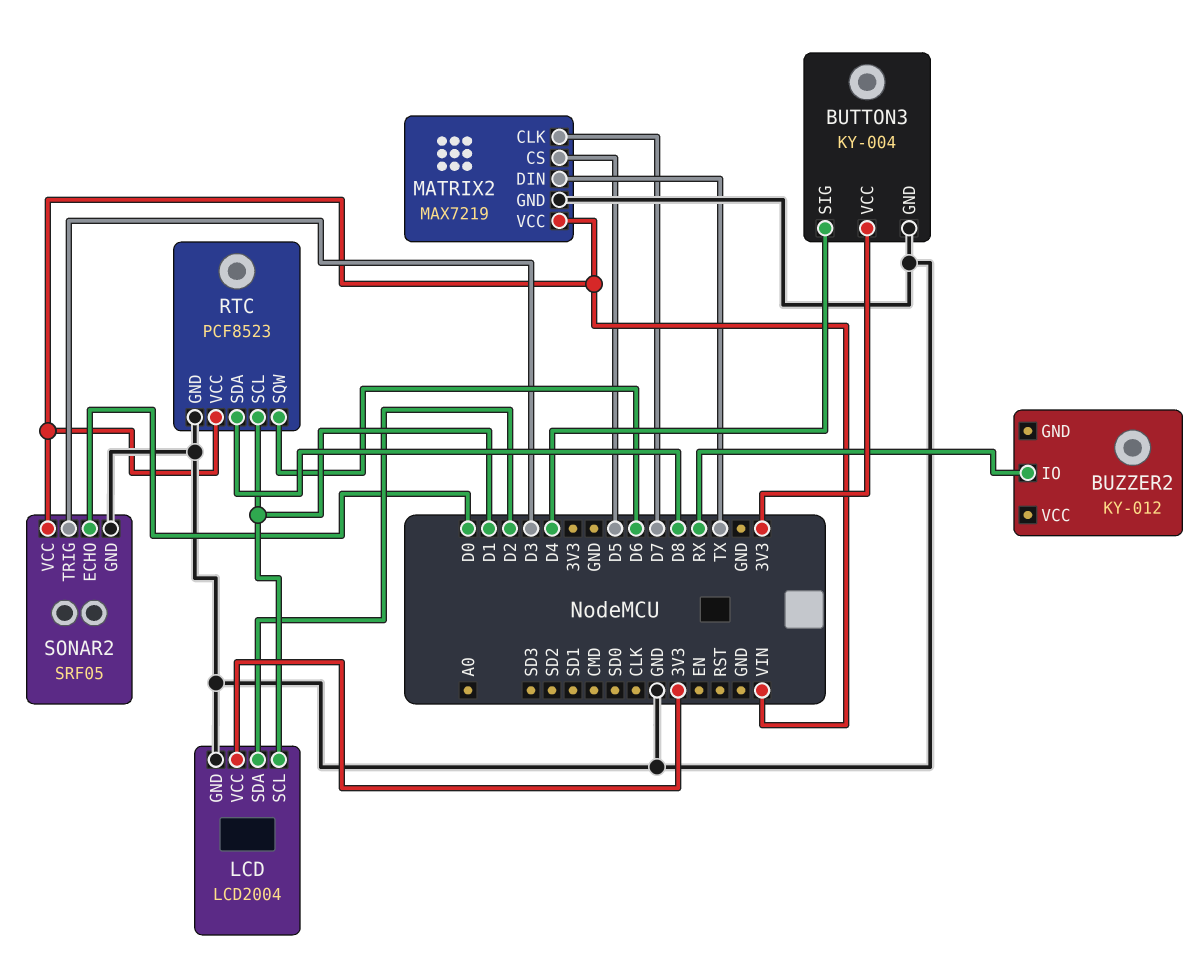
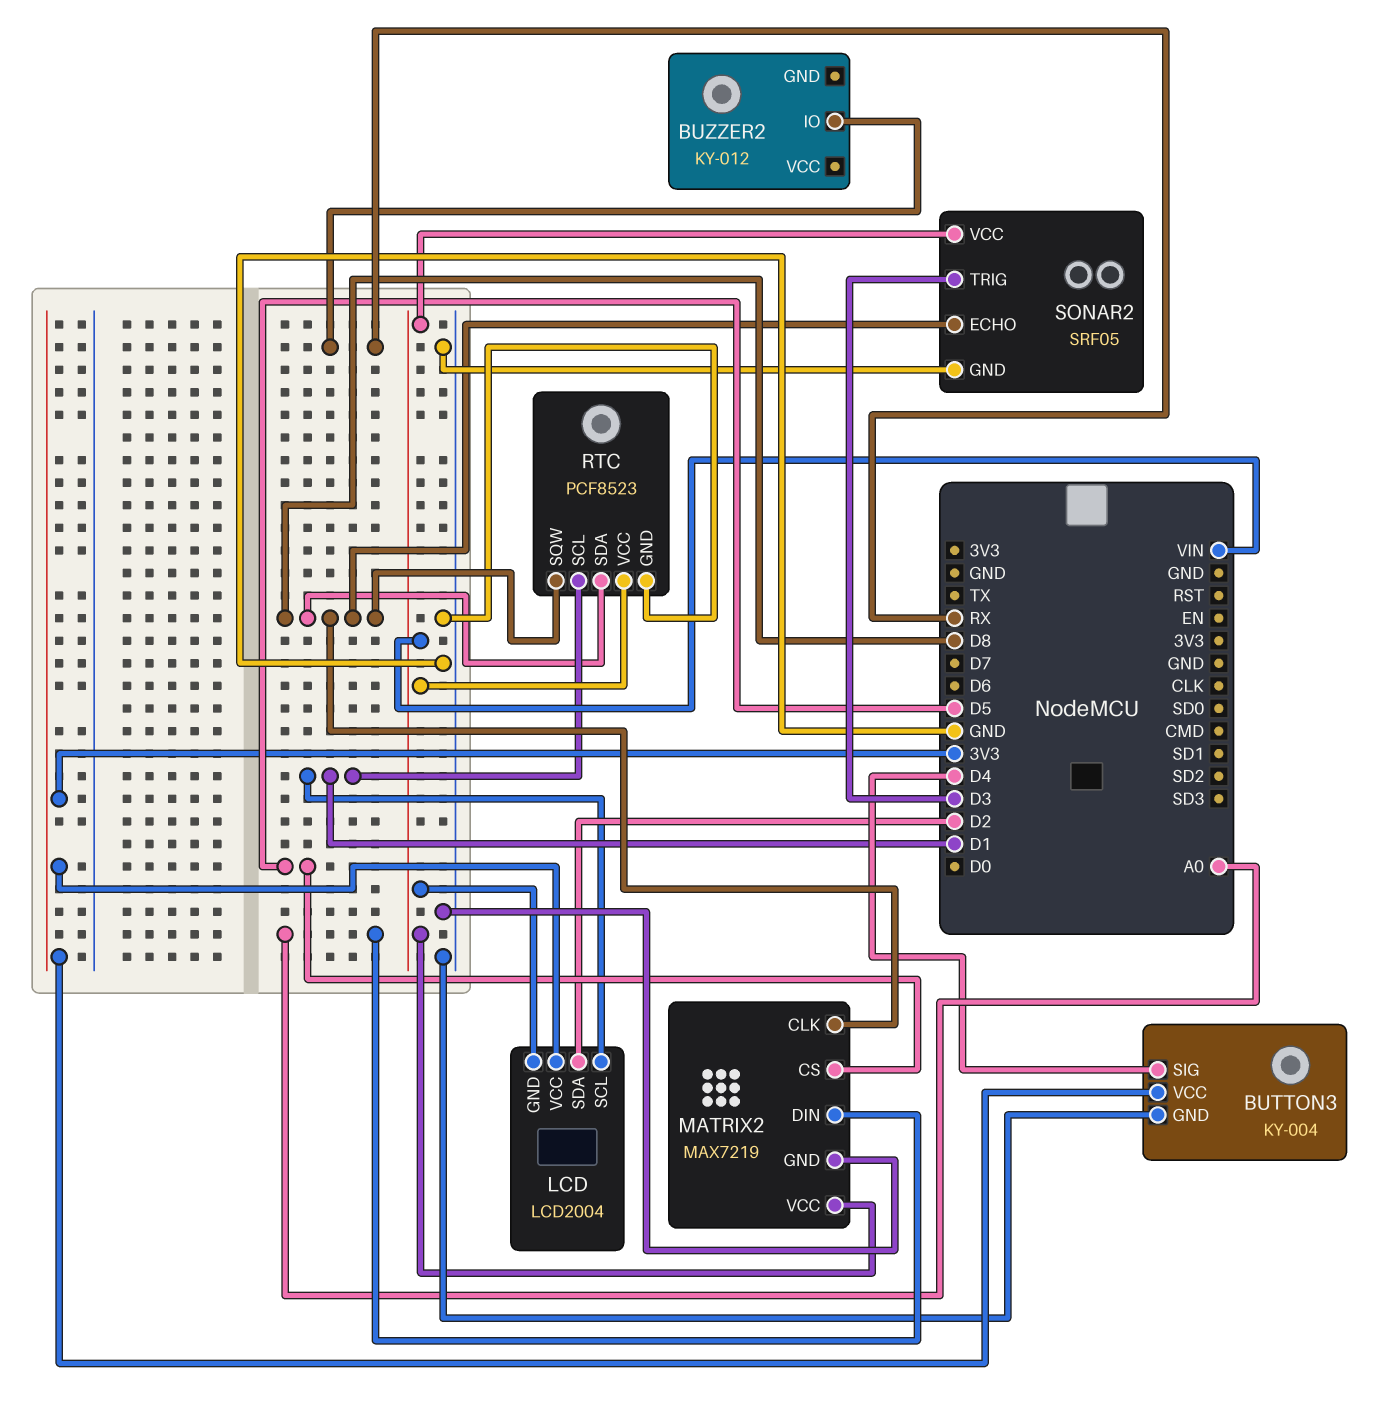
LCD pin GND: GND -> VIN
MATRIX2 pin CLK: D7 -> D8
MATRIX2 pin DIN: TX -> A0
RTC pin SQW: D6 -> D8
SONAR2 pin ECHO: D0 -> D8

